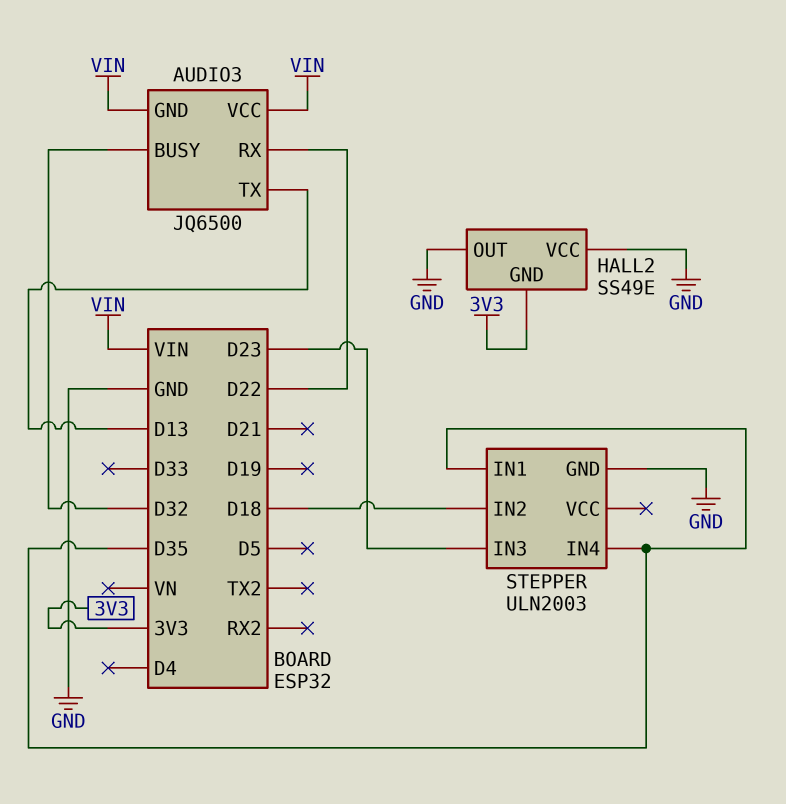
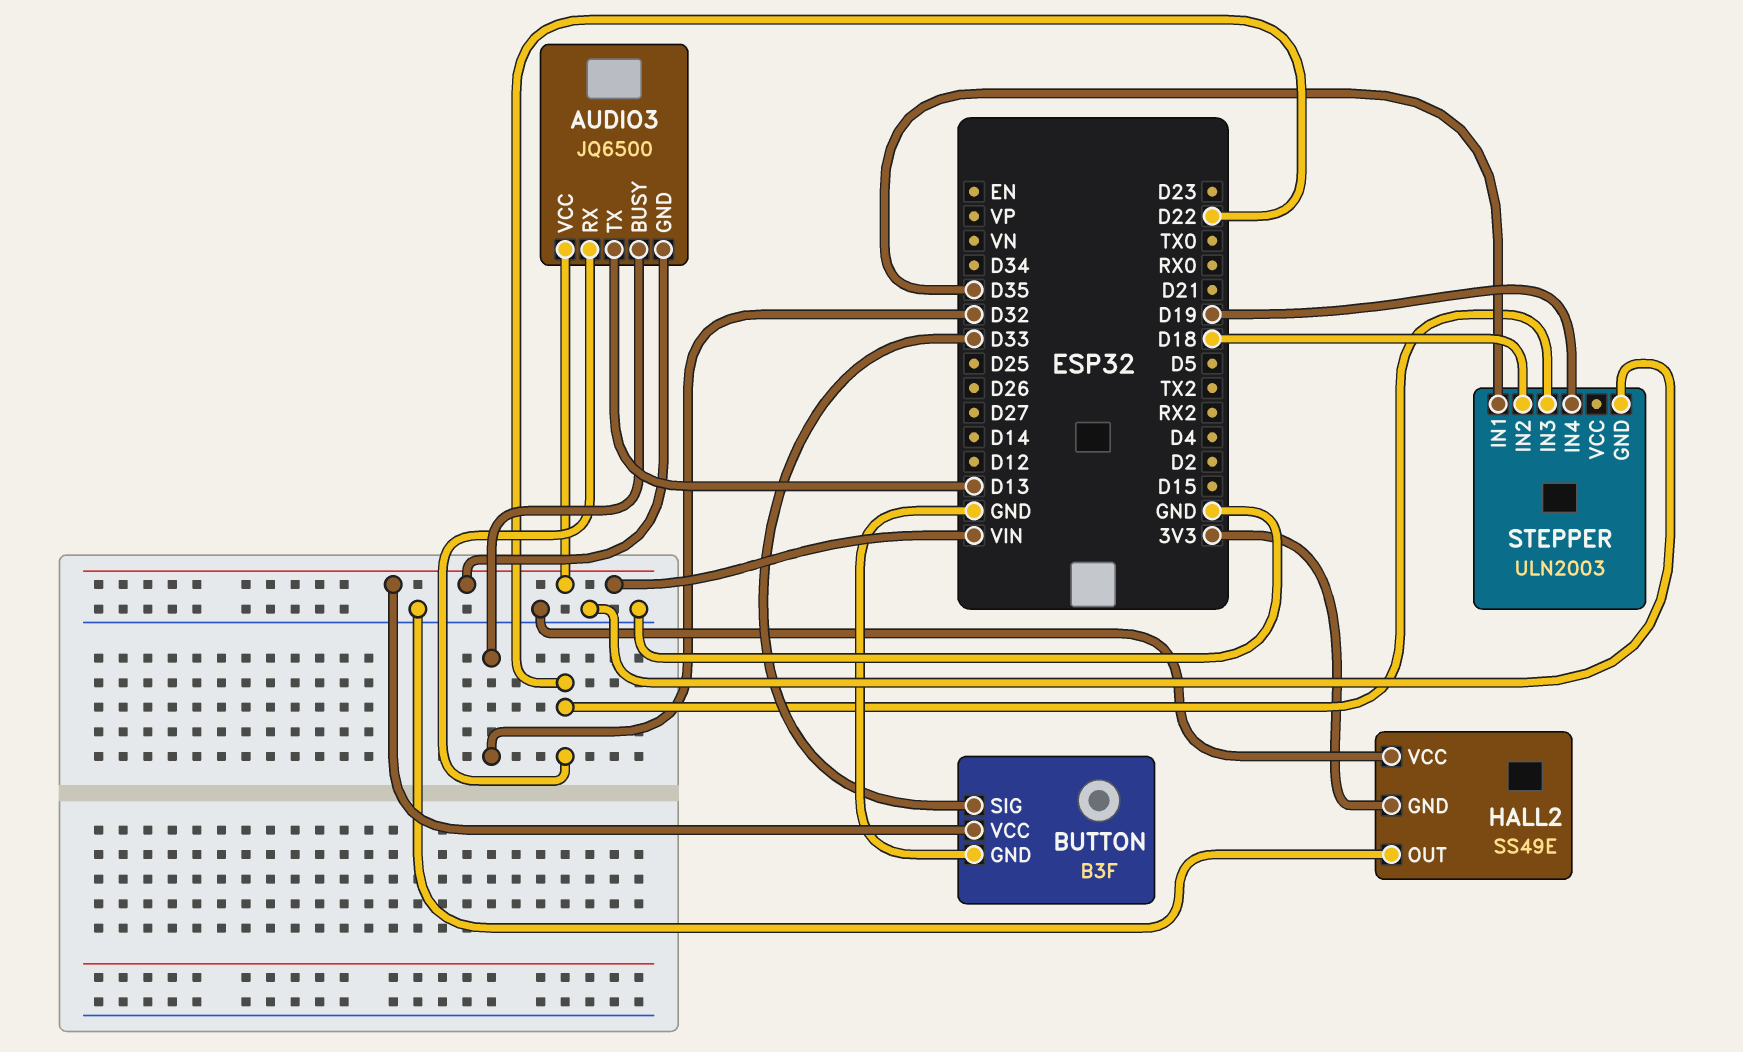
BUTTON: none -> B3F
BUTTON pin GND: none -> GND
BUTTON pin SIG: none -> D33
BUTTON pin VCC: none -> VIN
STEPPER pin IN3: D23 -> D22
STEPPER pin IN4: D35 -> D19

